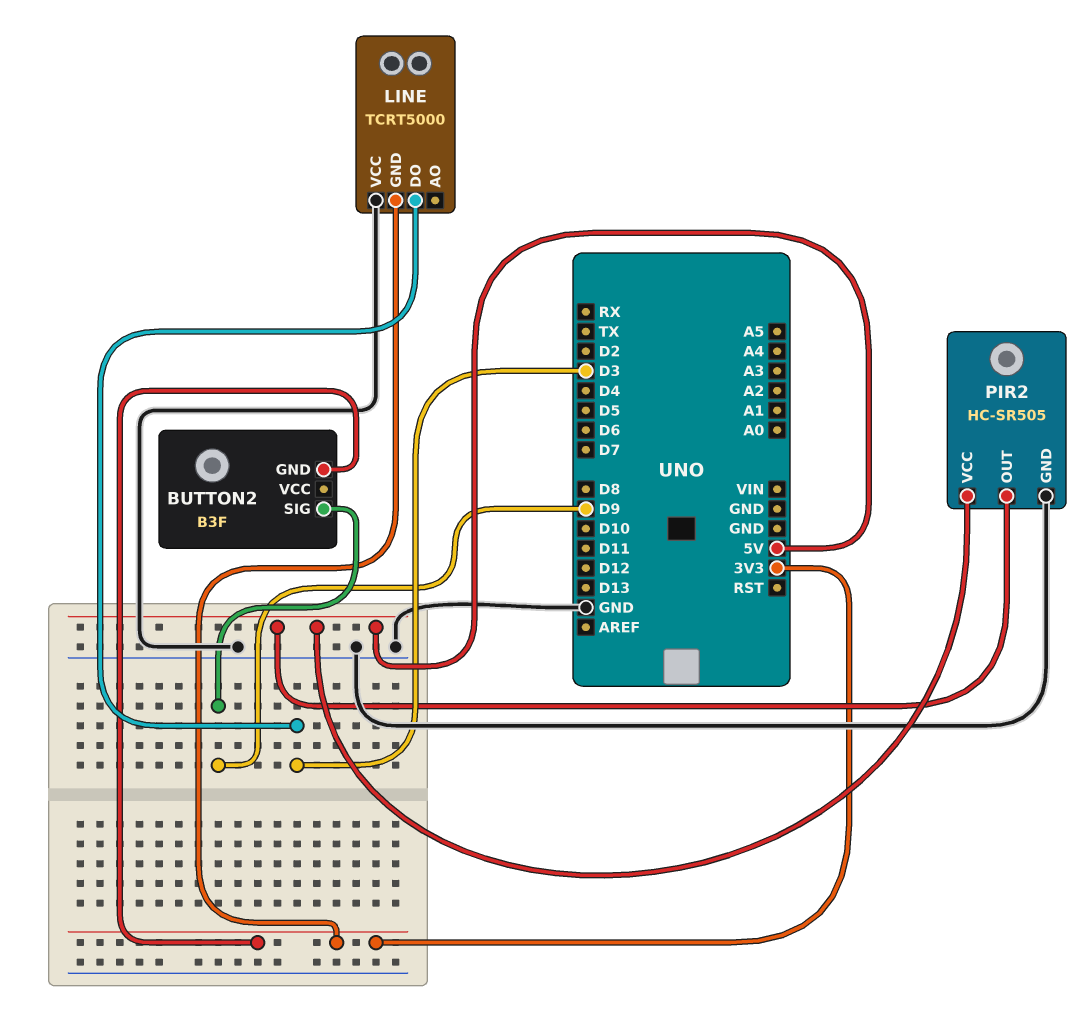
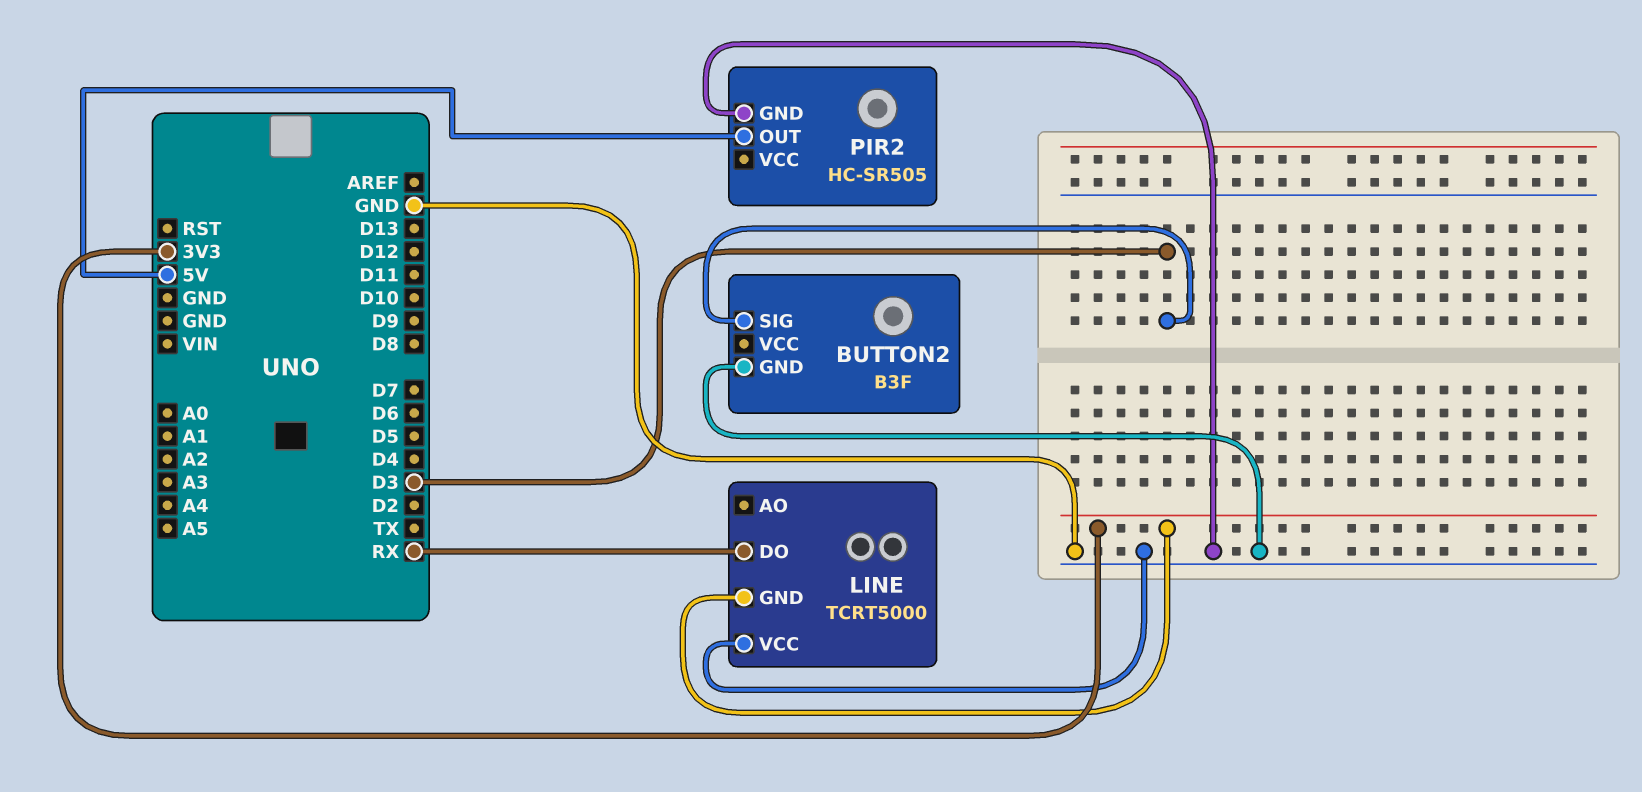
BUTTON2 pin GND: 3V3 -> GND
BUTTON2 pin SIG: D9 -> D3
LINE pin DO: D3 -> RX
PIR2 pin VCC: 5V -> none

